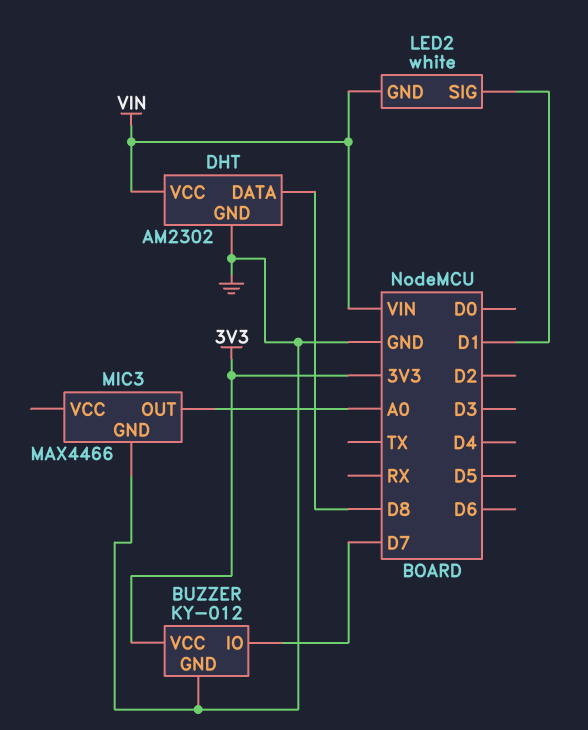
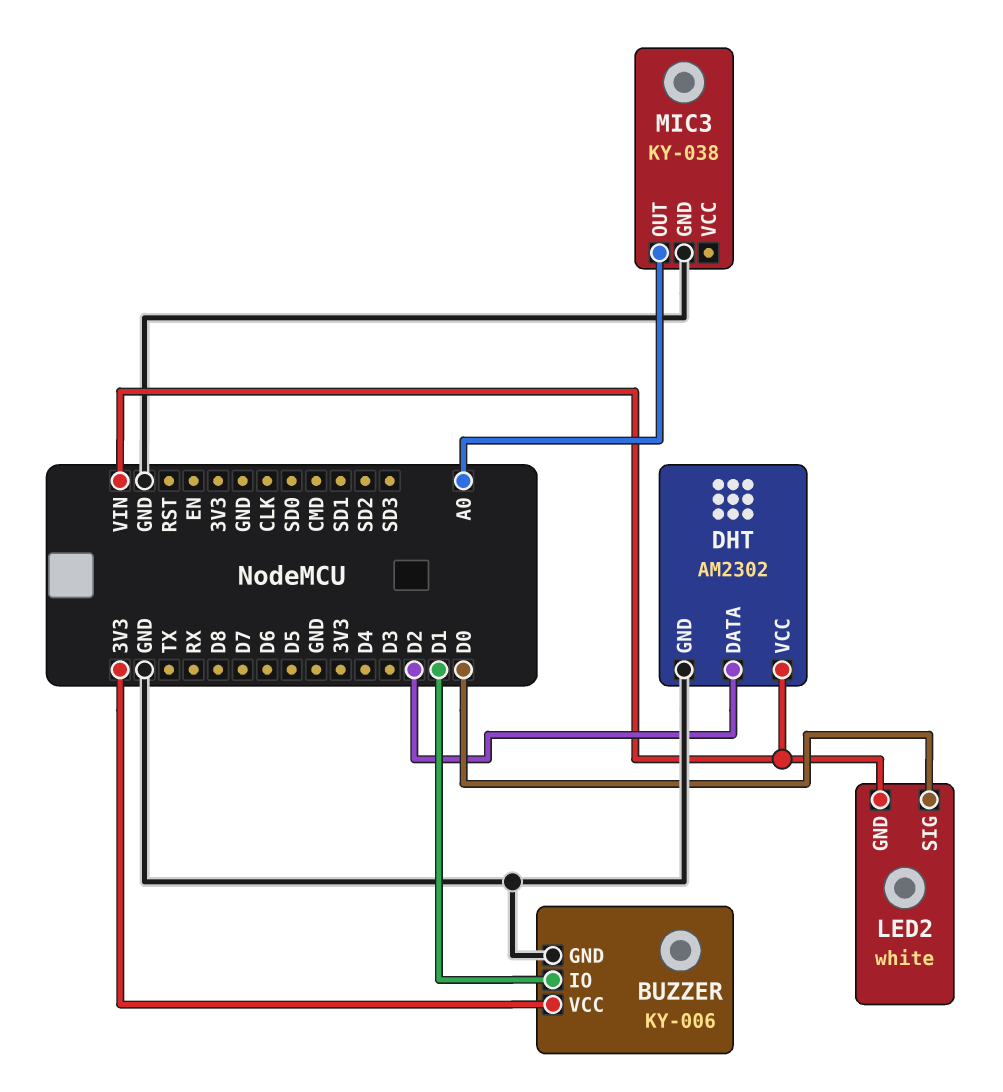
BUZZER: KY-012 -> KY-006
BUZZER pin IO: D7 -> D1
DHT pin DATA: D8 -> D2
LED2 pin SIG: D1 -> D0
MIC3: MAX4466 -> KY-038

